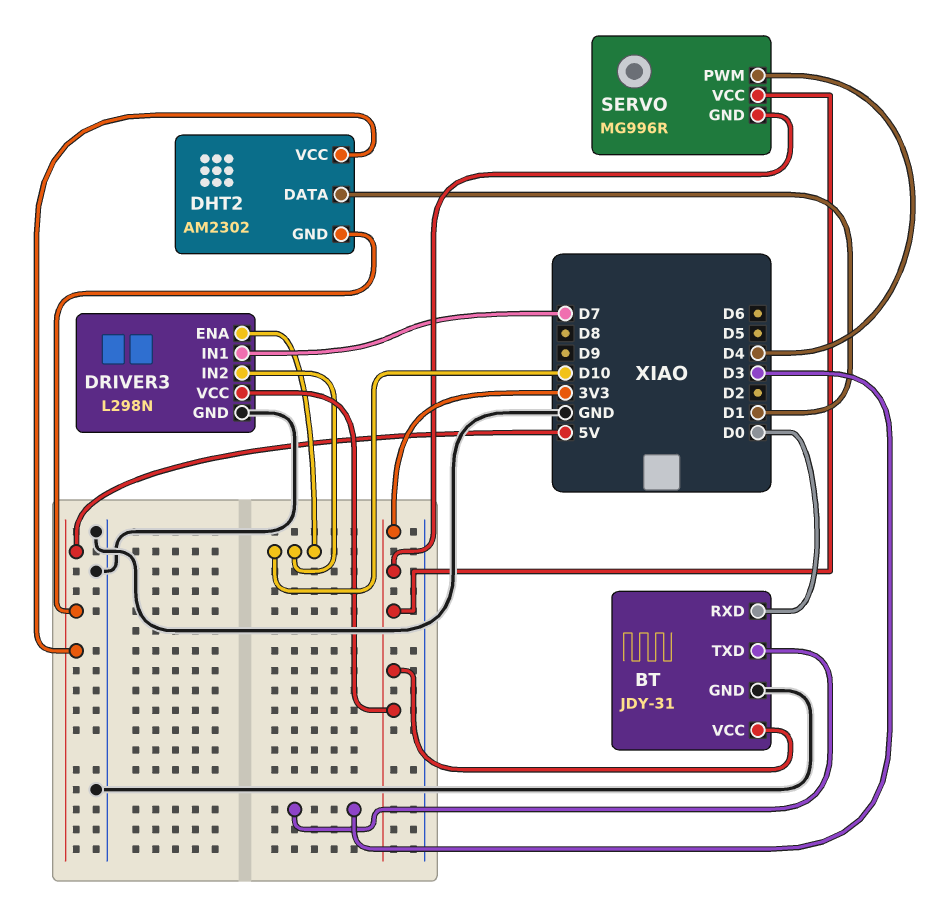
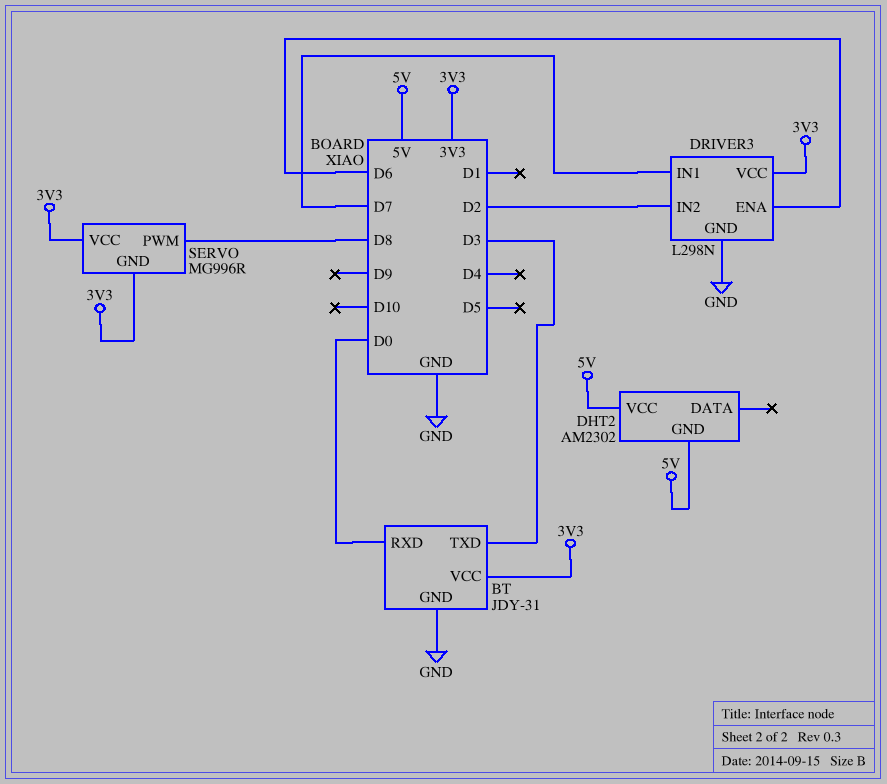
DHT2 pin DATA: D1 -> none
DRIVER3 pin ENA: D10 -> D6
DRIVER3 pin IN2: D10 -> D2
SERVO pin PWM: D4 -> D8

